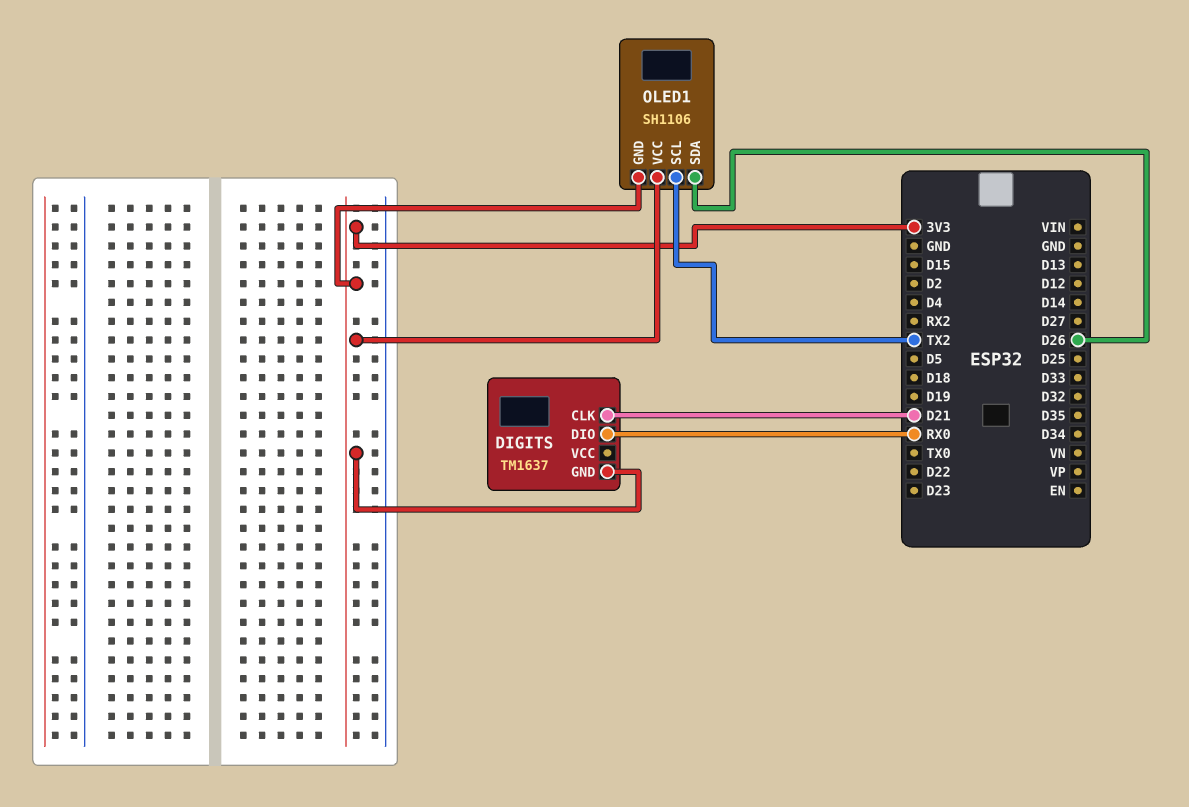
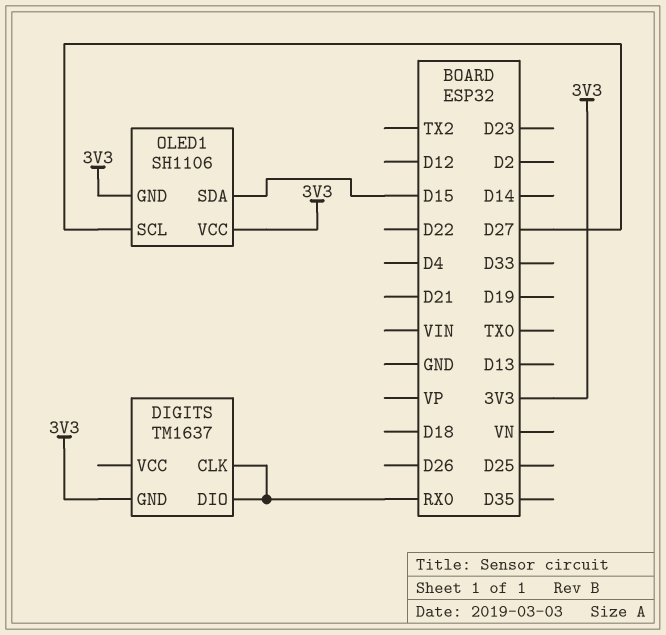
DIGITS pin CLK: D21 -> RX0
OLED1 pin SCL: TX2 -> D27
OLED1 pin SDA: D26 -> D15

